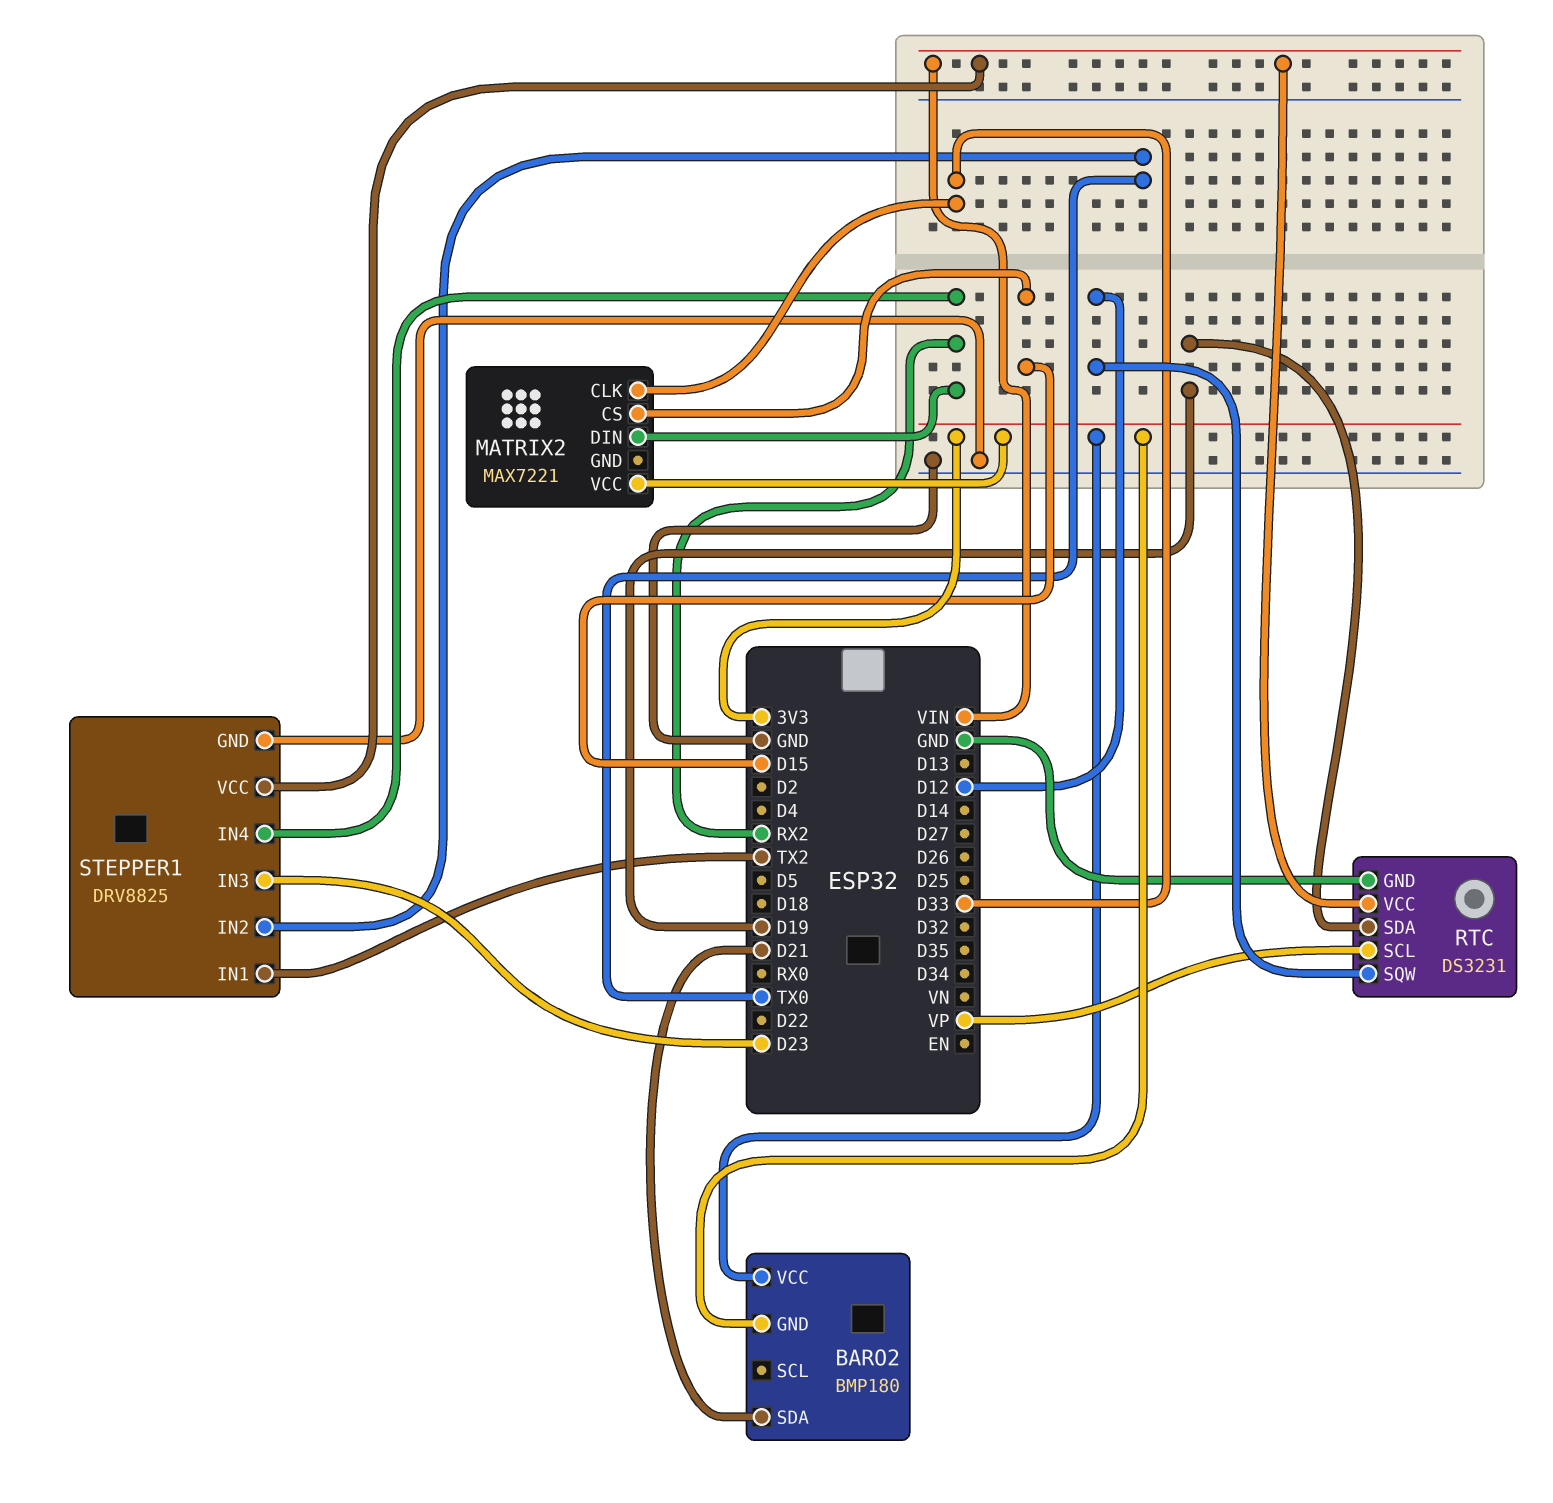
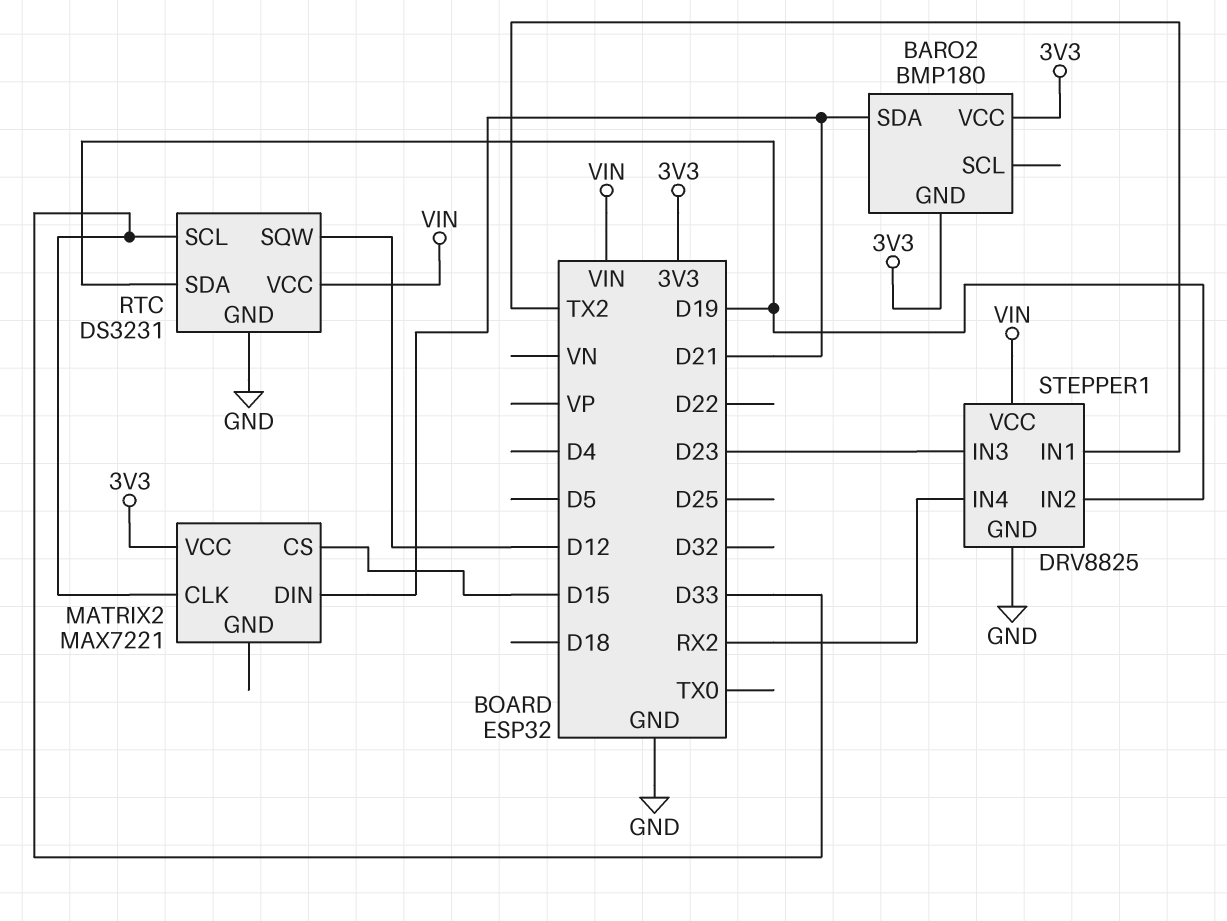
MATRIX2 pin DIN: RX2 -> D21
RTC pin SCL: VP -> D33
STEPPER1 pin IN2: TX0 -> D19

